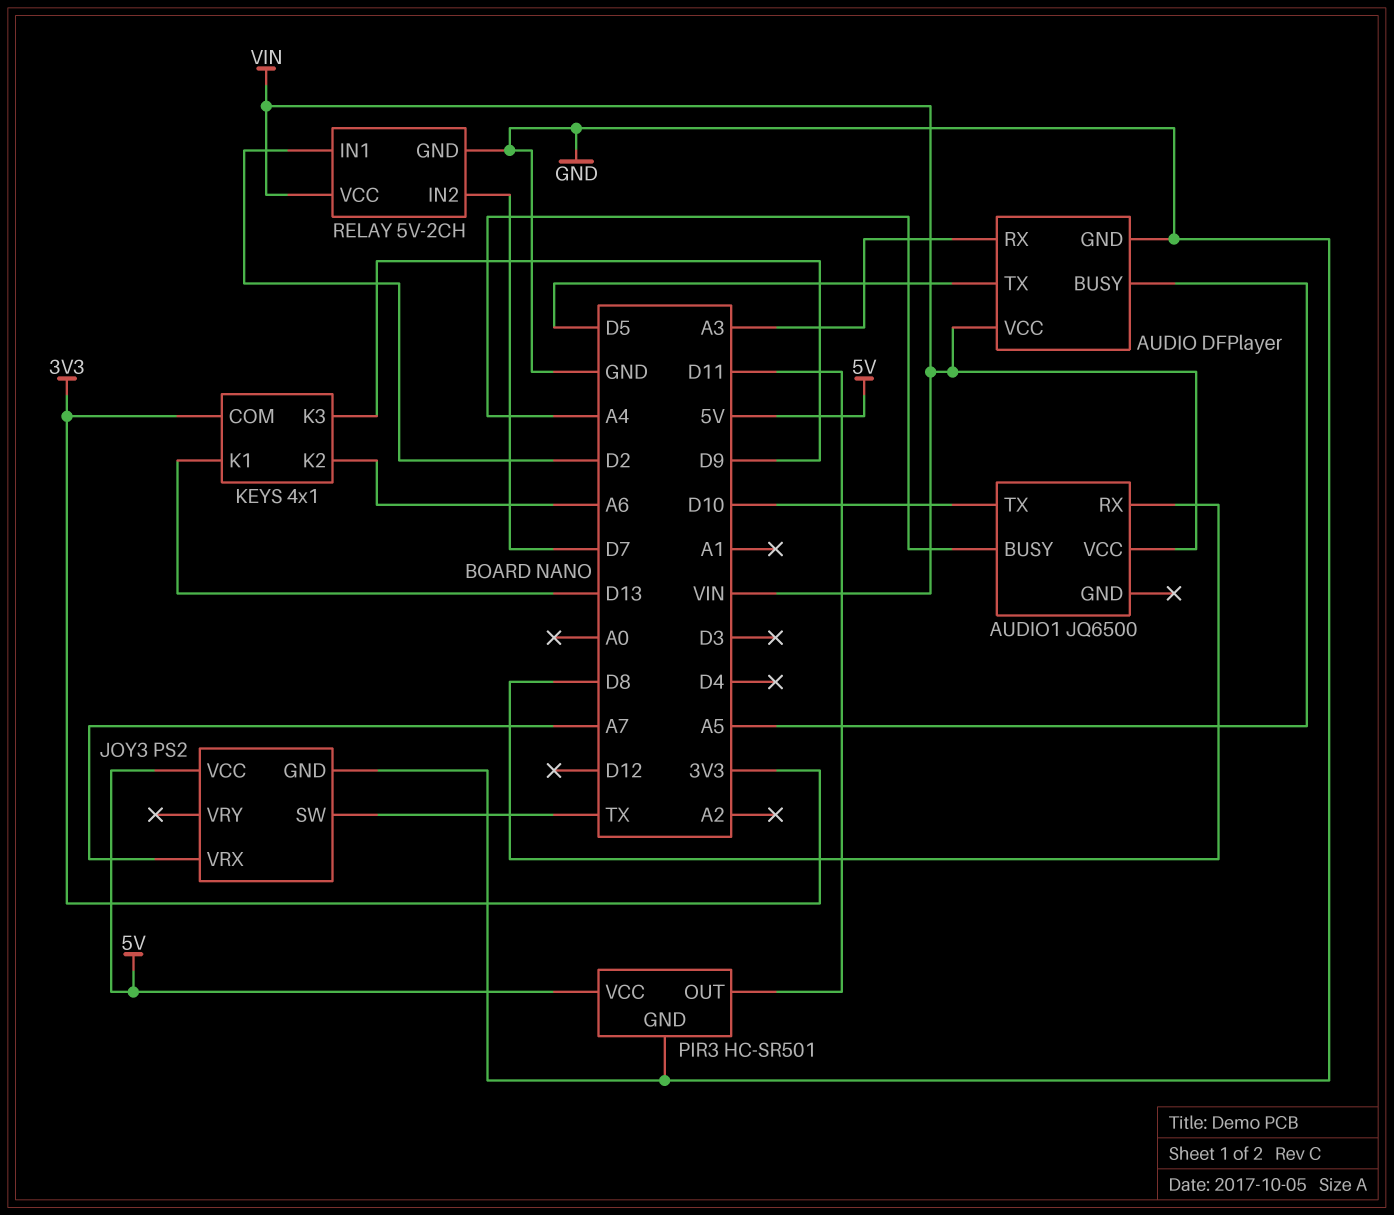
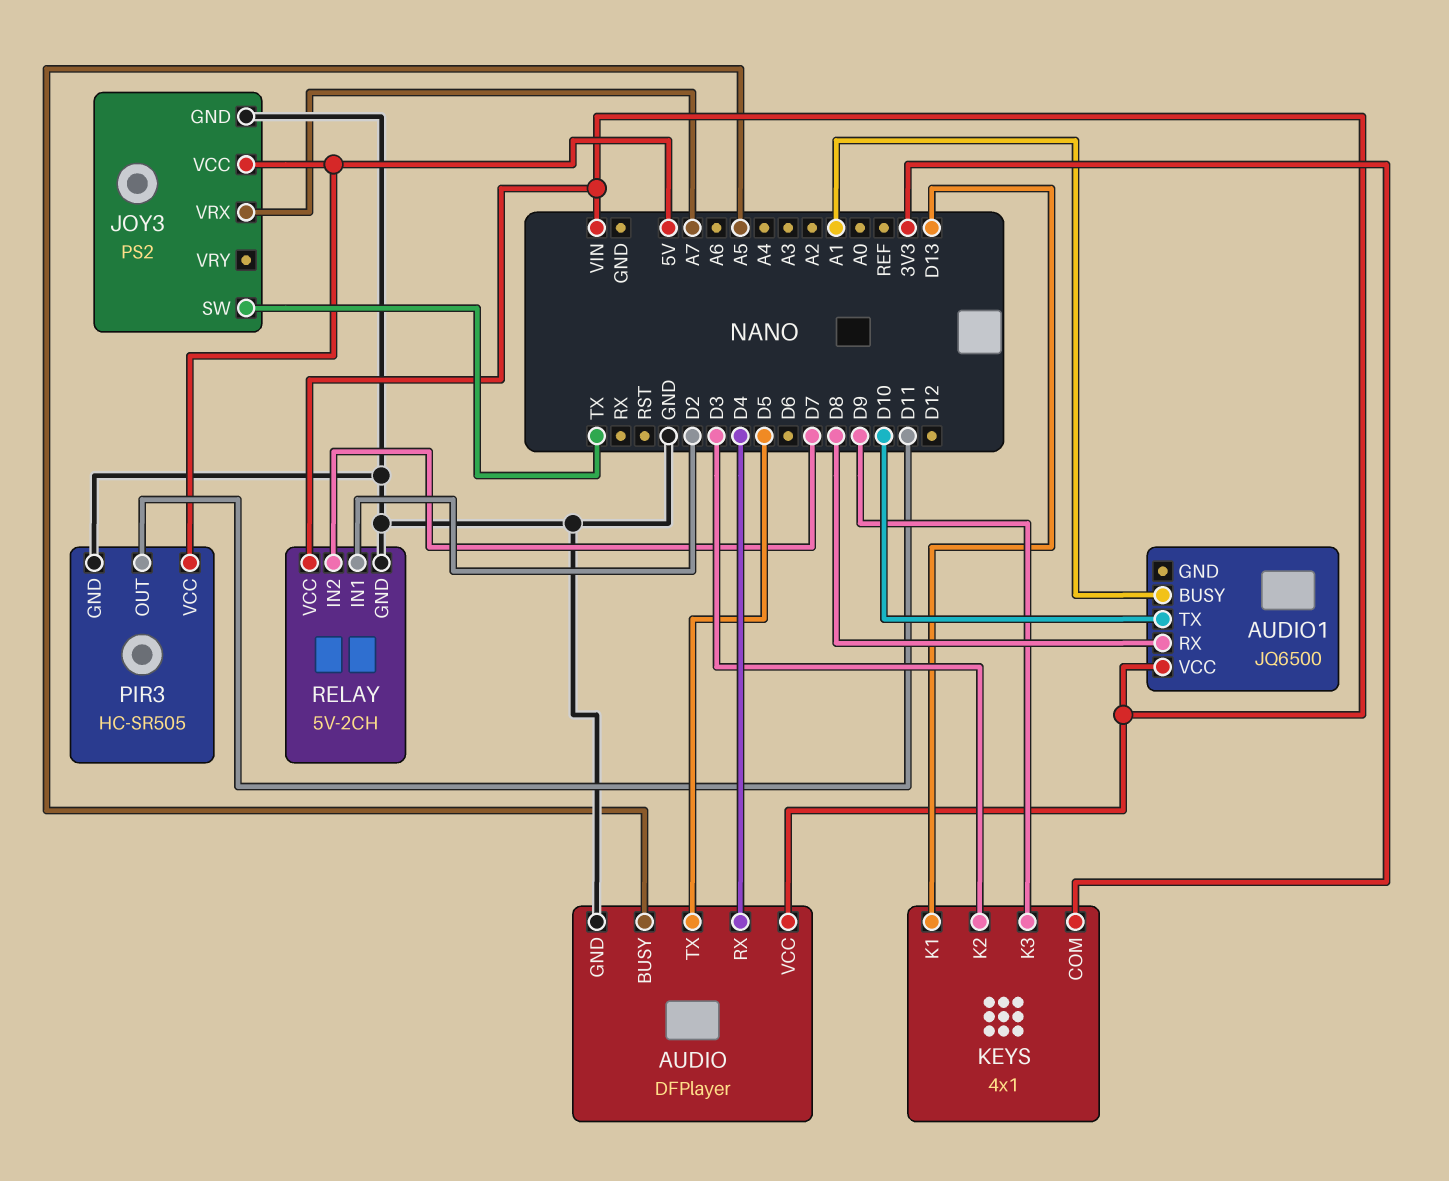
AUDIO pin RX: A3 -> D4
AUDIO1 pin BUSY: A4 -> A1
KEYS pin K2: A6 -> D3
PIR3: HC-SR501 -> HC-SR505

